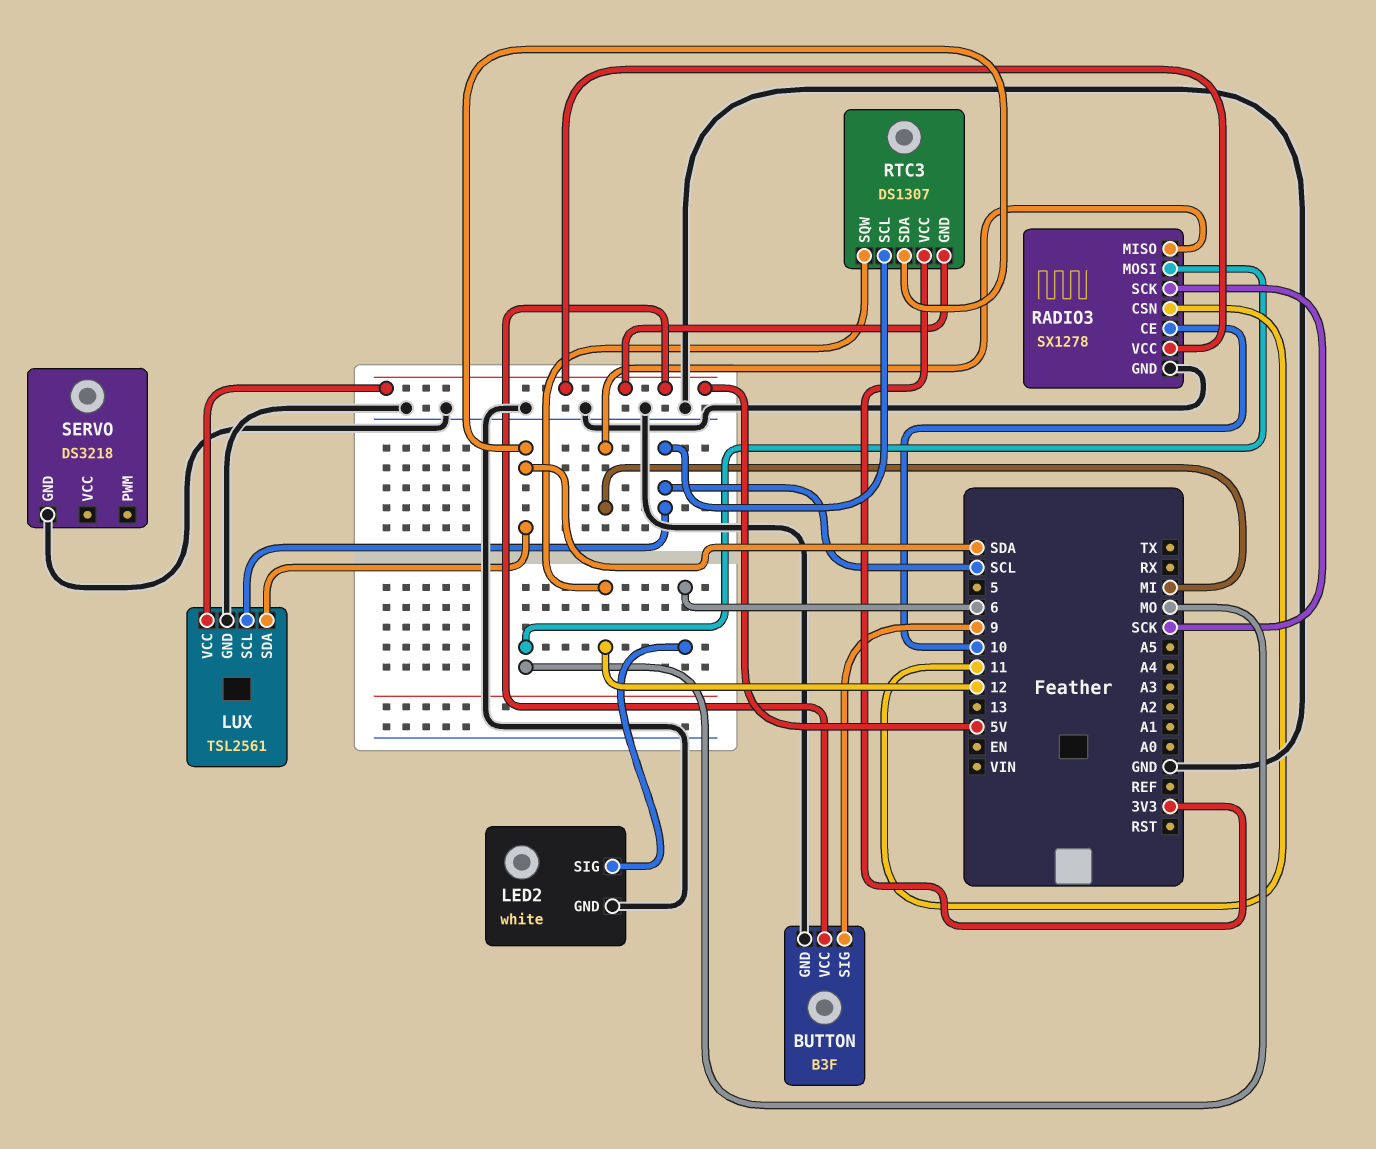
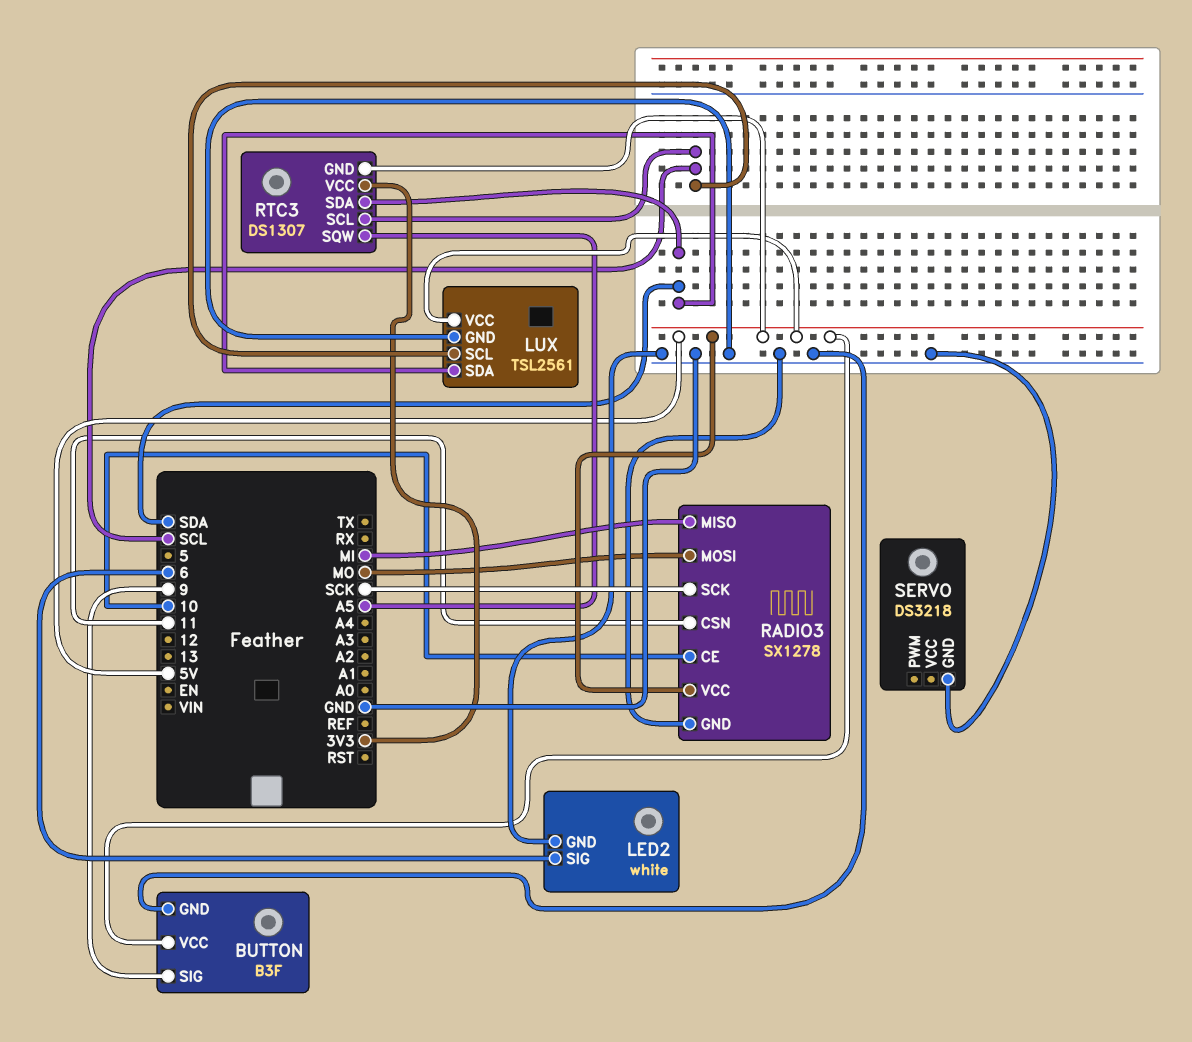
RTC3 pin SQW: 12 -> A5

